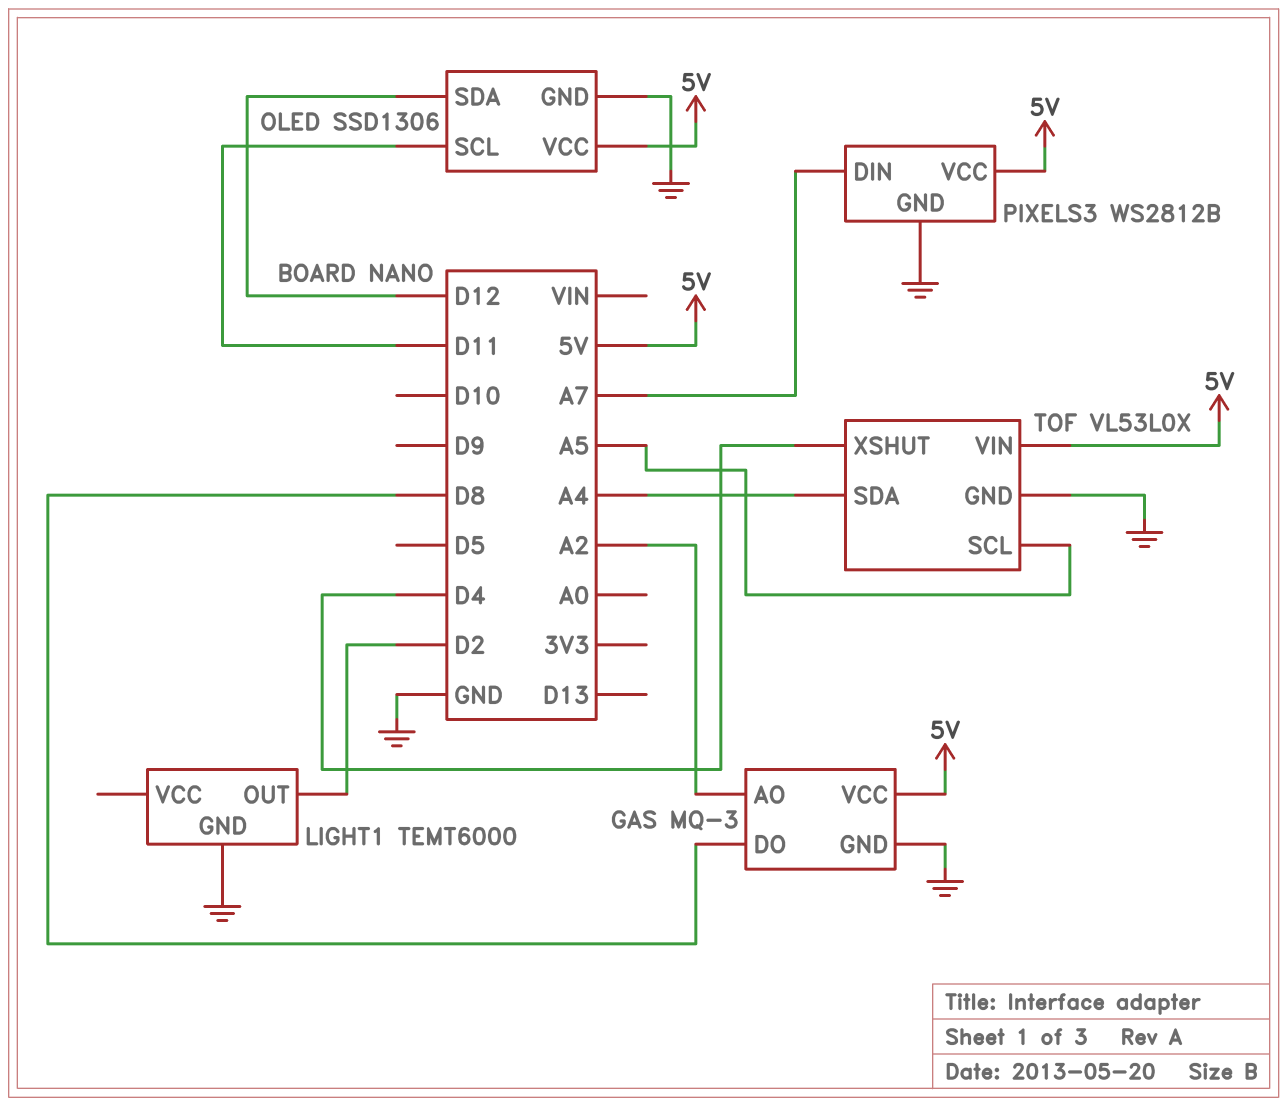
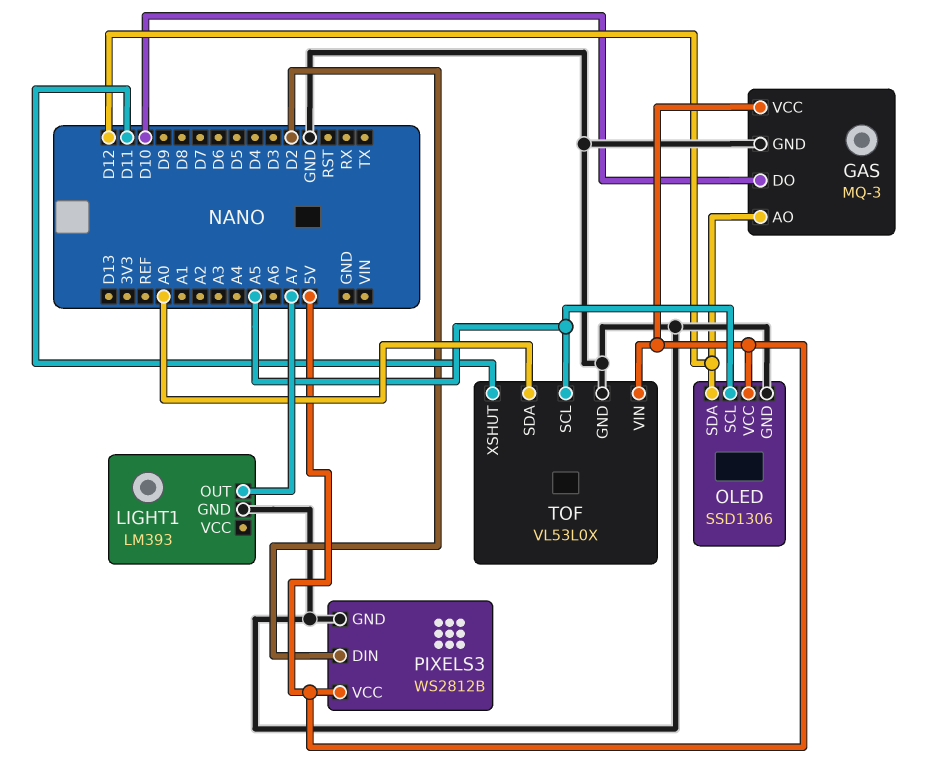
GAS pin AO: A2 -> D12
GAS pin DO: D8 -> D10
LIGHT1: TEMT6000 -> LM393
LIGHT1 pin OUT: D2 -> A7
OLED pin SCL: D11 -> A5
PIXELS3 pin DIN: A7 -> D2
TOF pin SDA: A4 -> A0
TOF pin XSHUT: D4 -> D11

